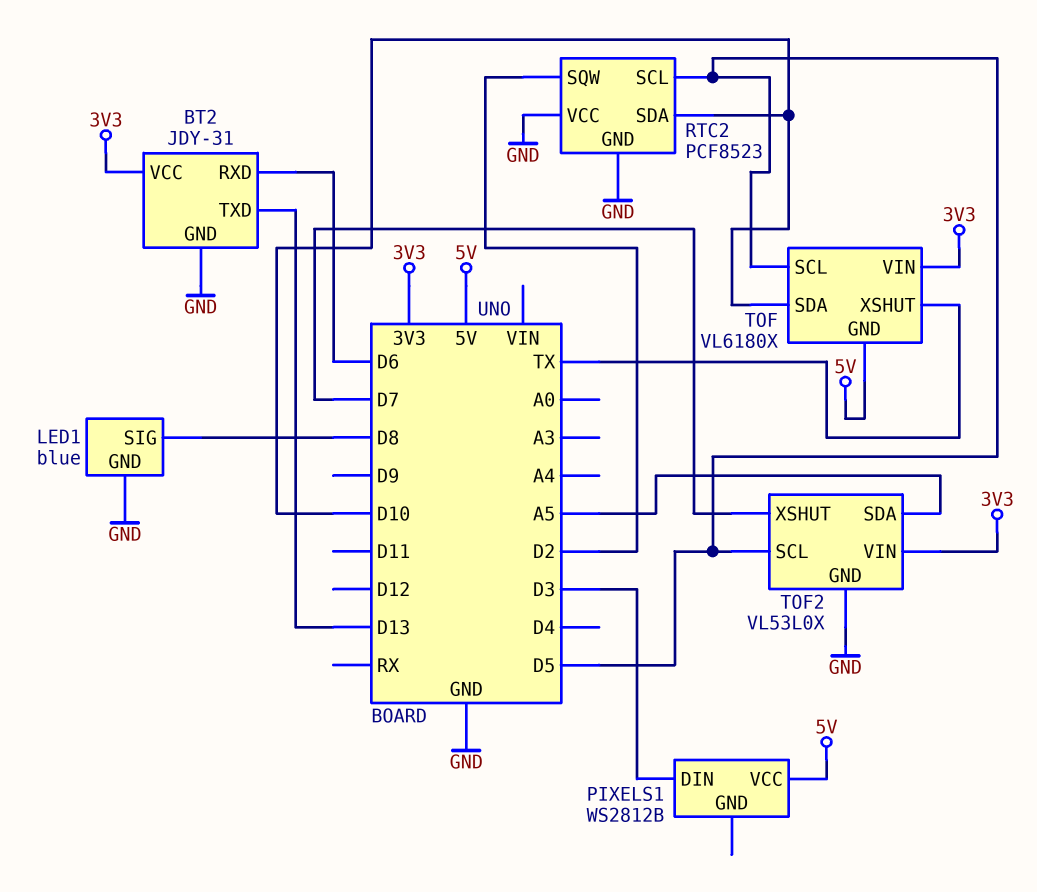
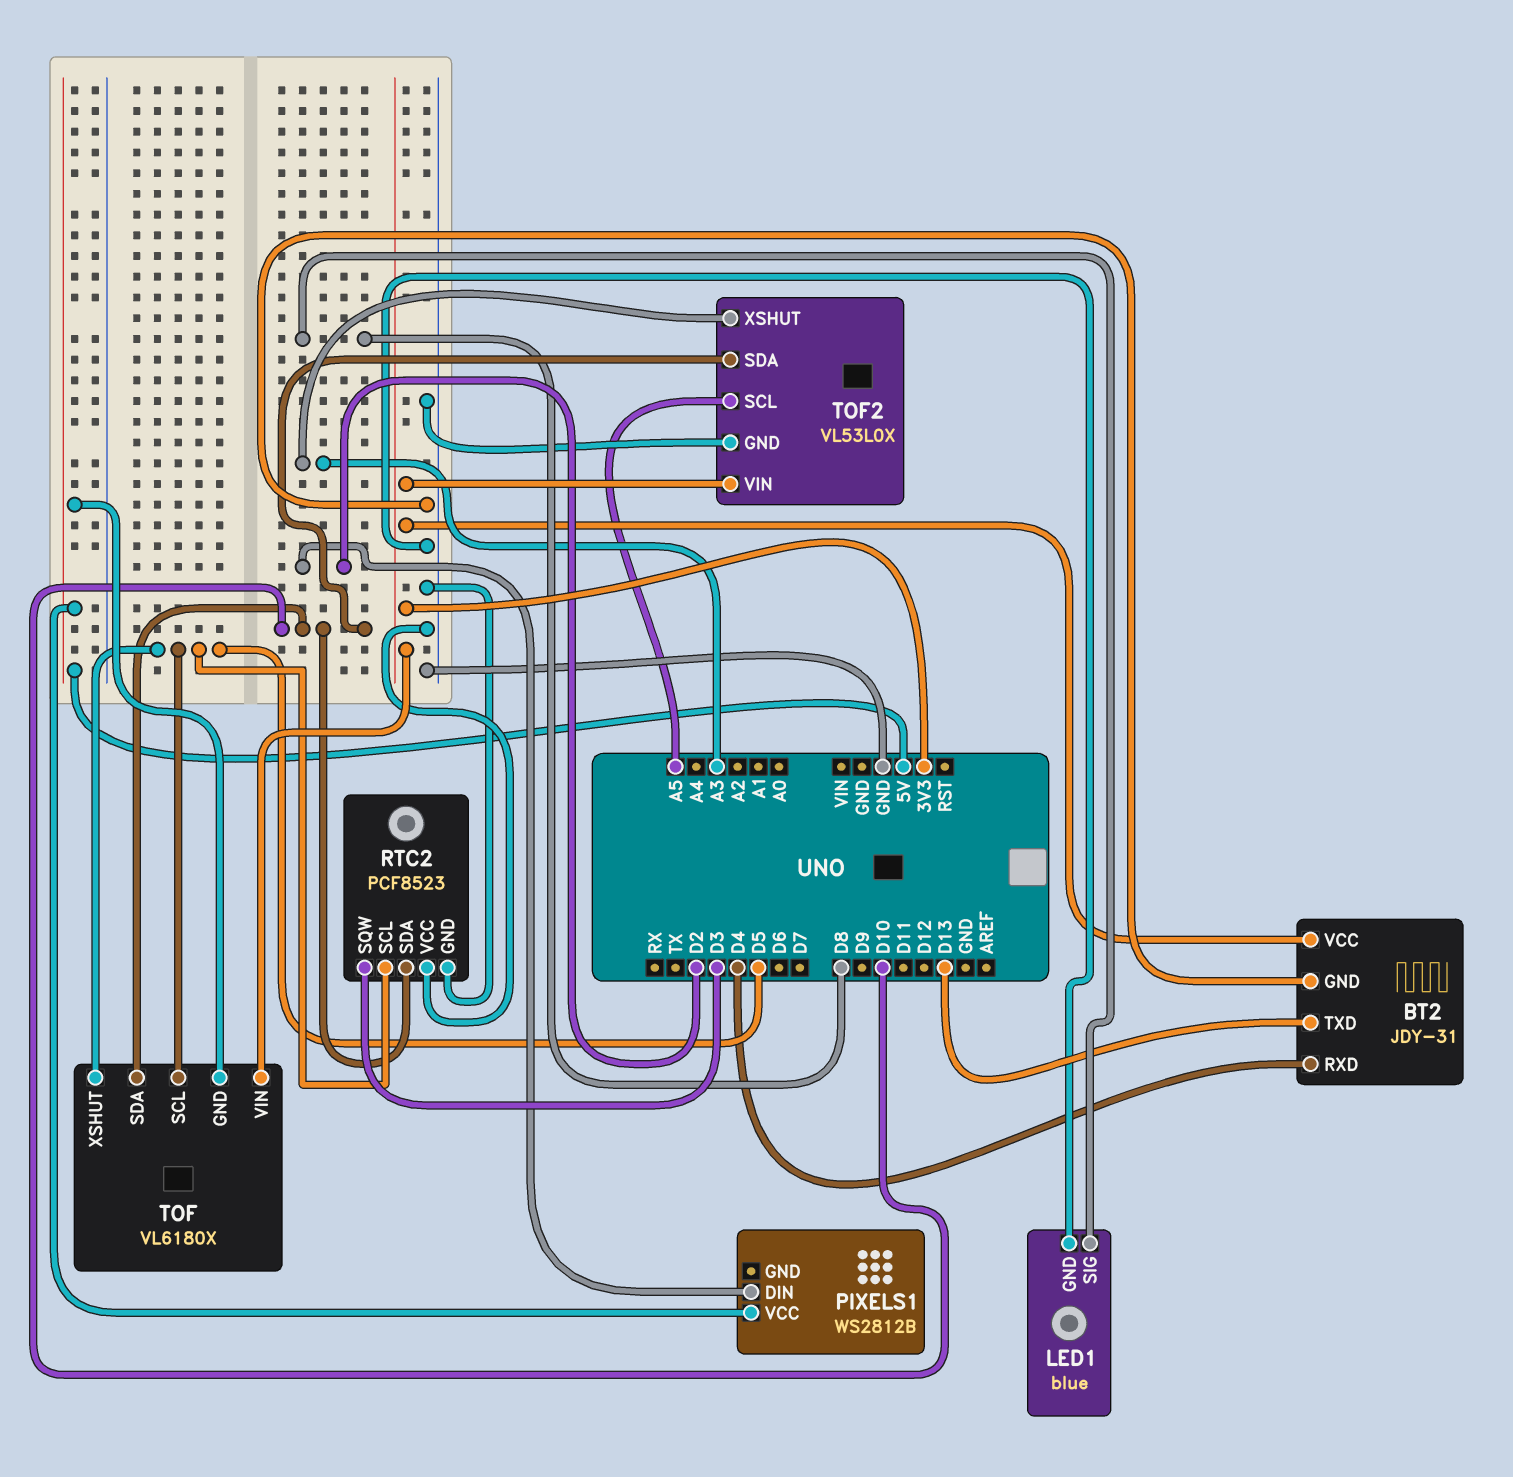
BT2 pin RXD: D6 -> D4
PIXELS1 pin DIN: D3 -> D2
RTC2 pin SQW: D2 -> D3
TOF pin XSHUT: TX -> D5
TOF2 pin SCL: D5 -> A5
TOF2 pin SDA: A5 -> D10
TOF2 pin XSHUT: D7 -> A3

